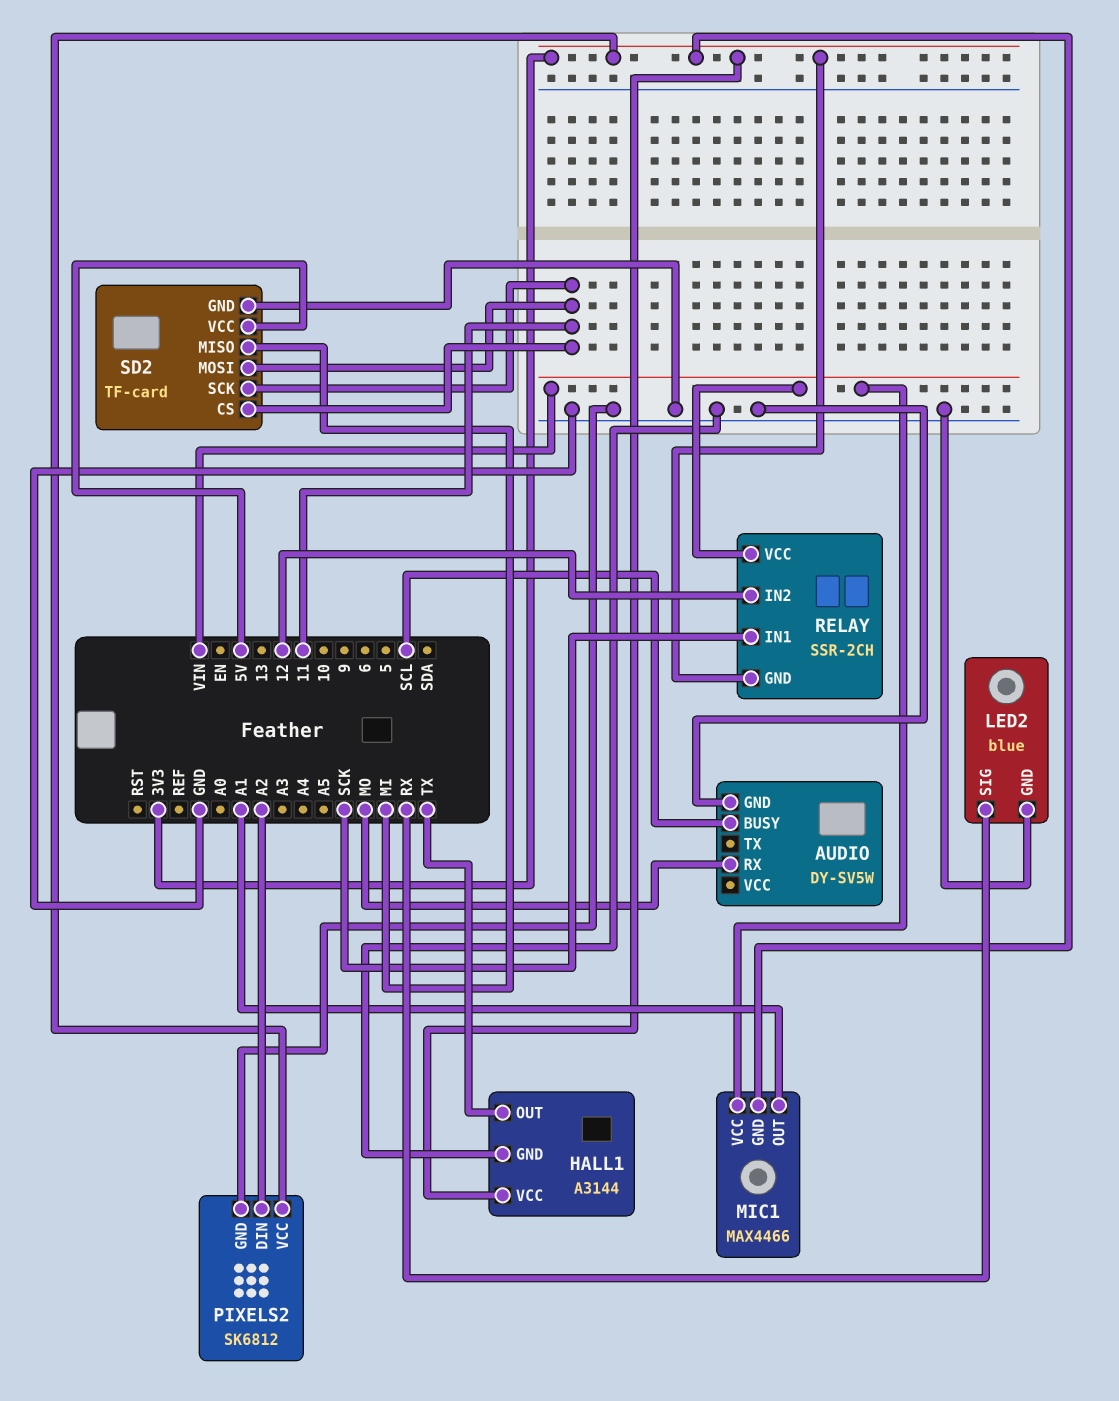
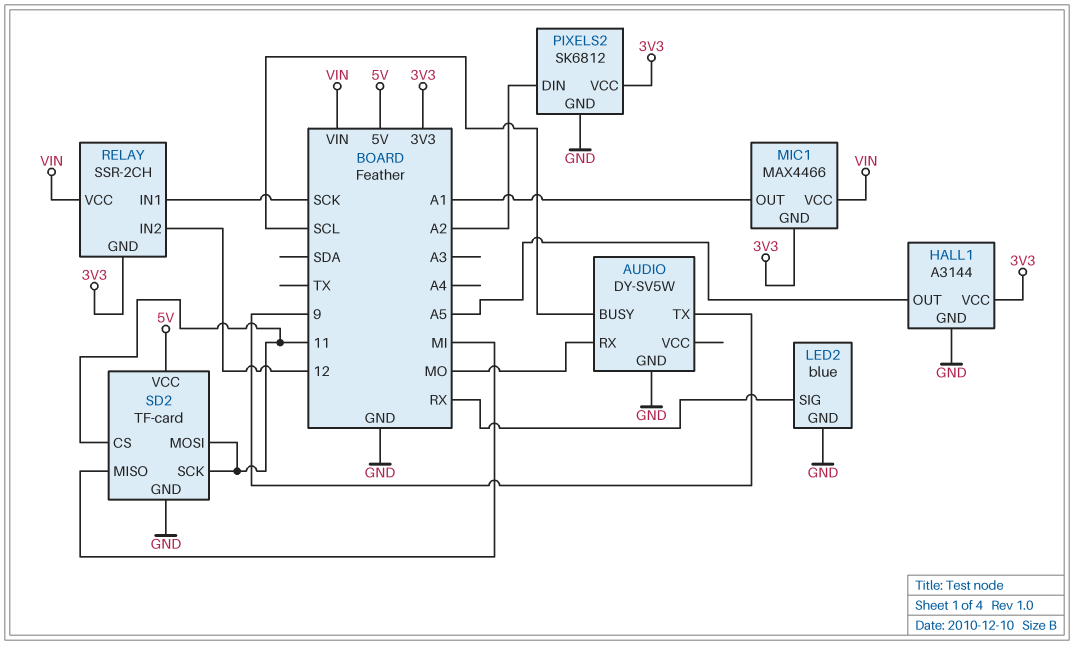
AUDIO pin TX: none -> 9
HALL1 pin OUT: TX -> A5

